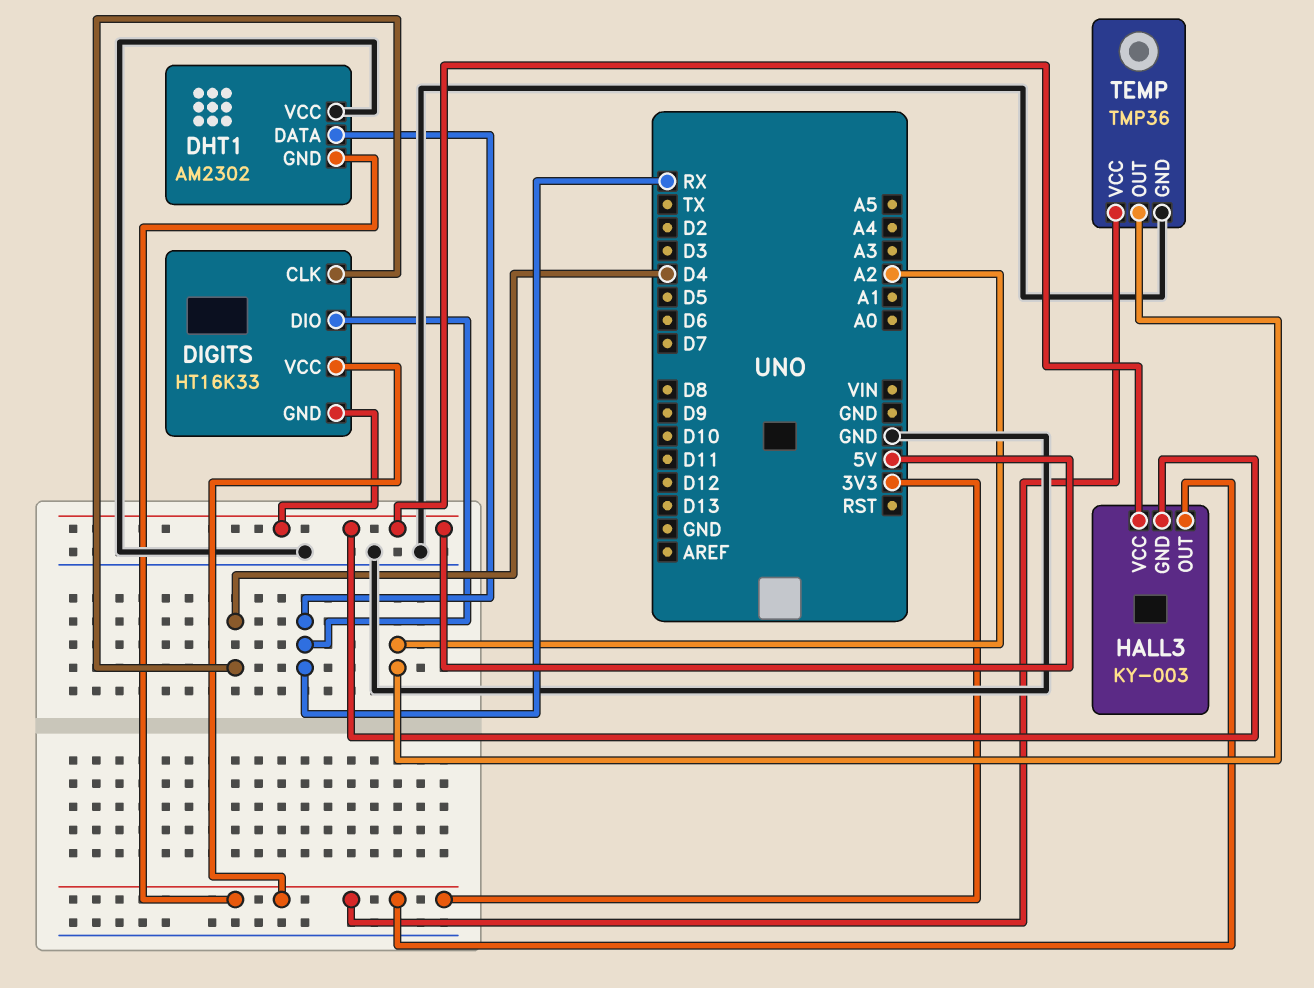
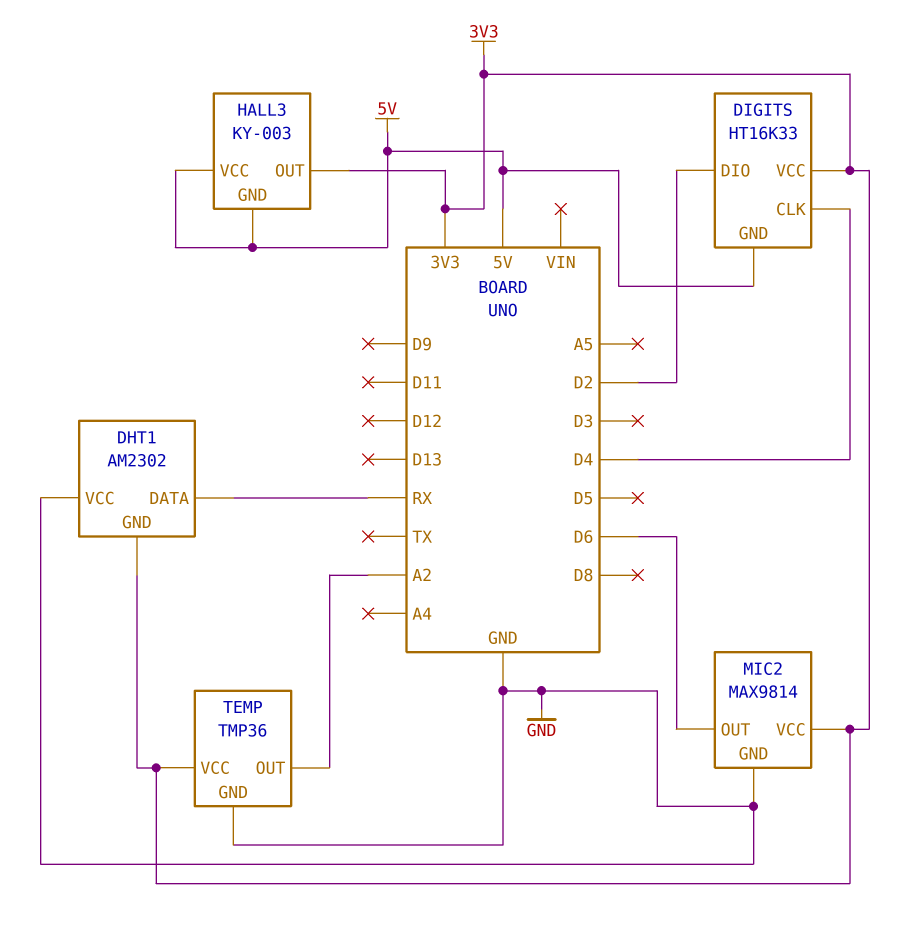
DIGITS pin DIO: RX -> D2
MIC2: none -> MAX9814
MIC2 pin GND: none -> GND
MIC2 pin OUT: none -> D6
MIC2 pin VCC: none -> 3V3

